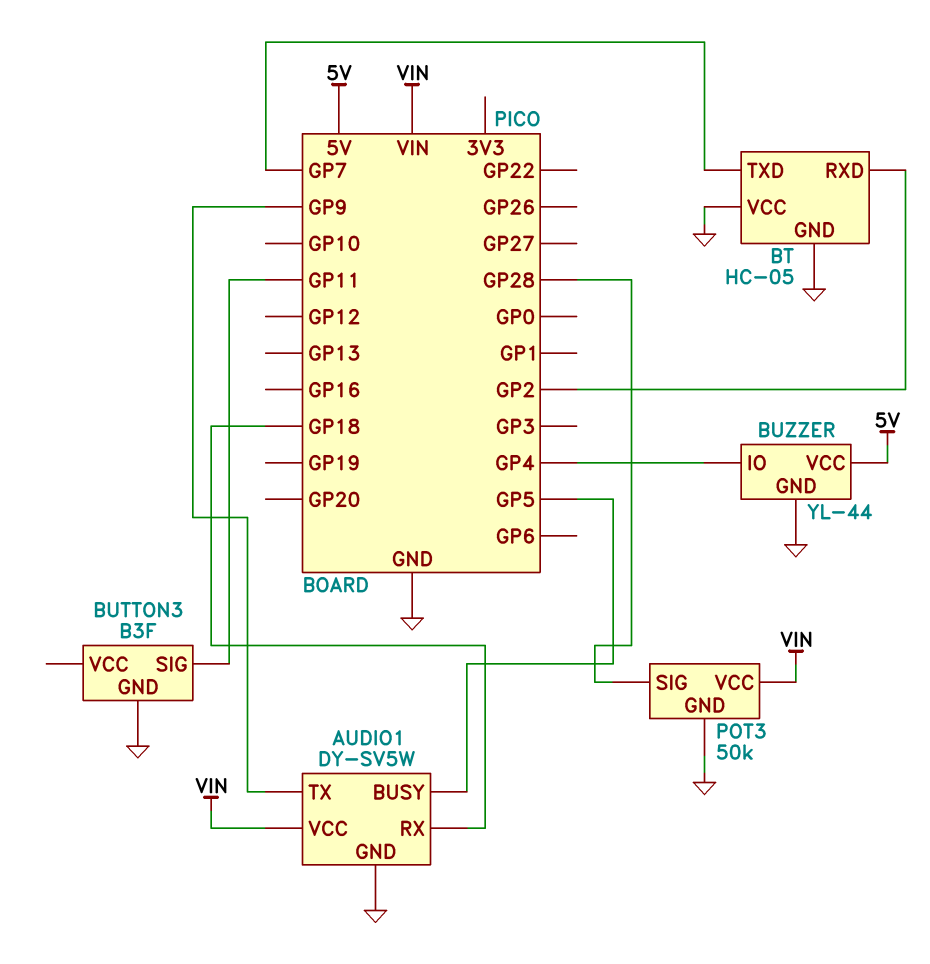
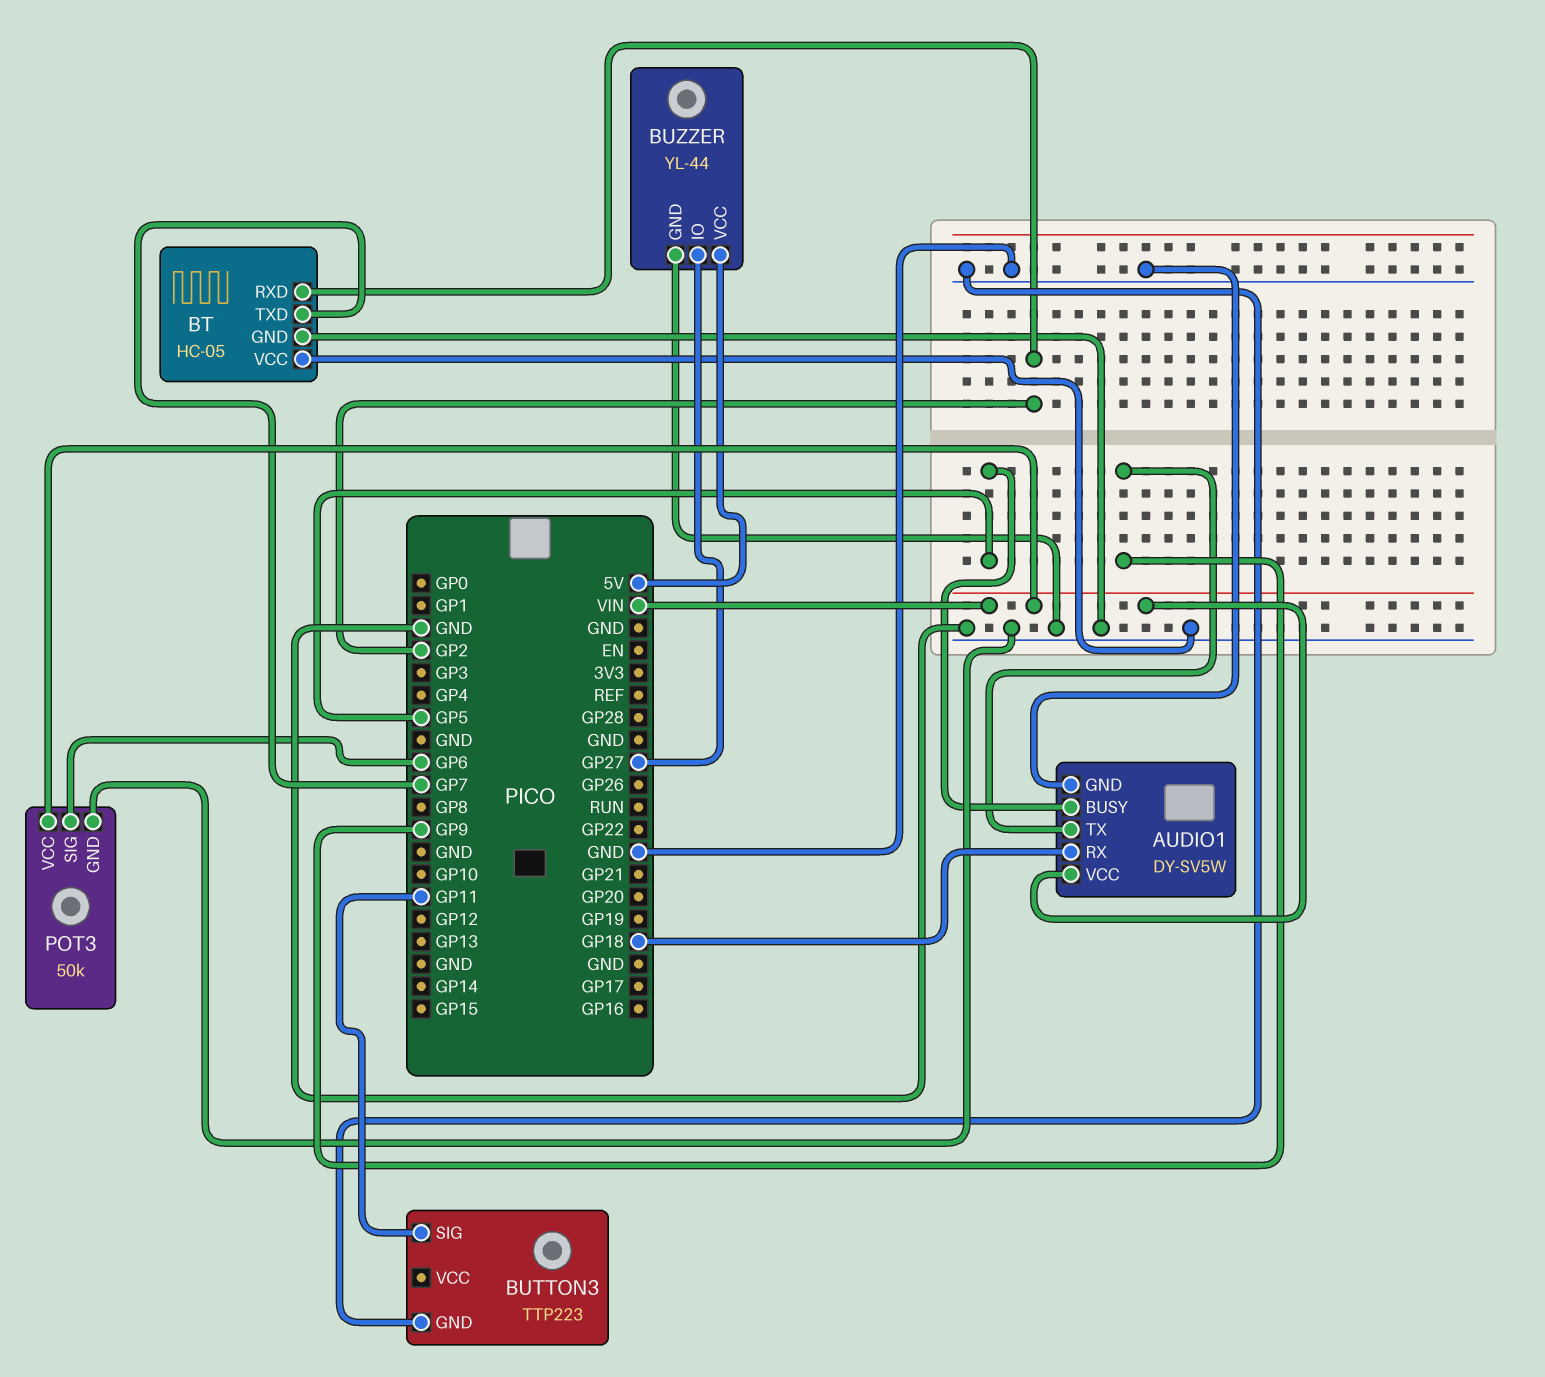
BUTTON3: B3F -> TTP223
BUZZER pin IO: GP4 -> GP27
POT3 pin SIG: GP28 -> GP6

